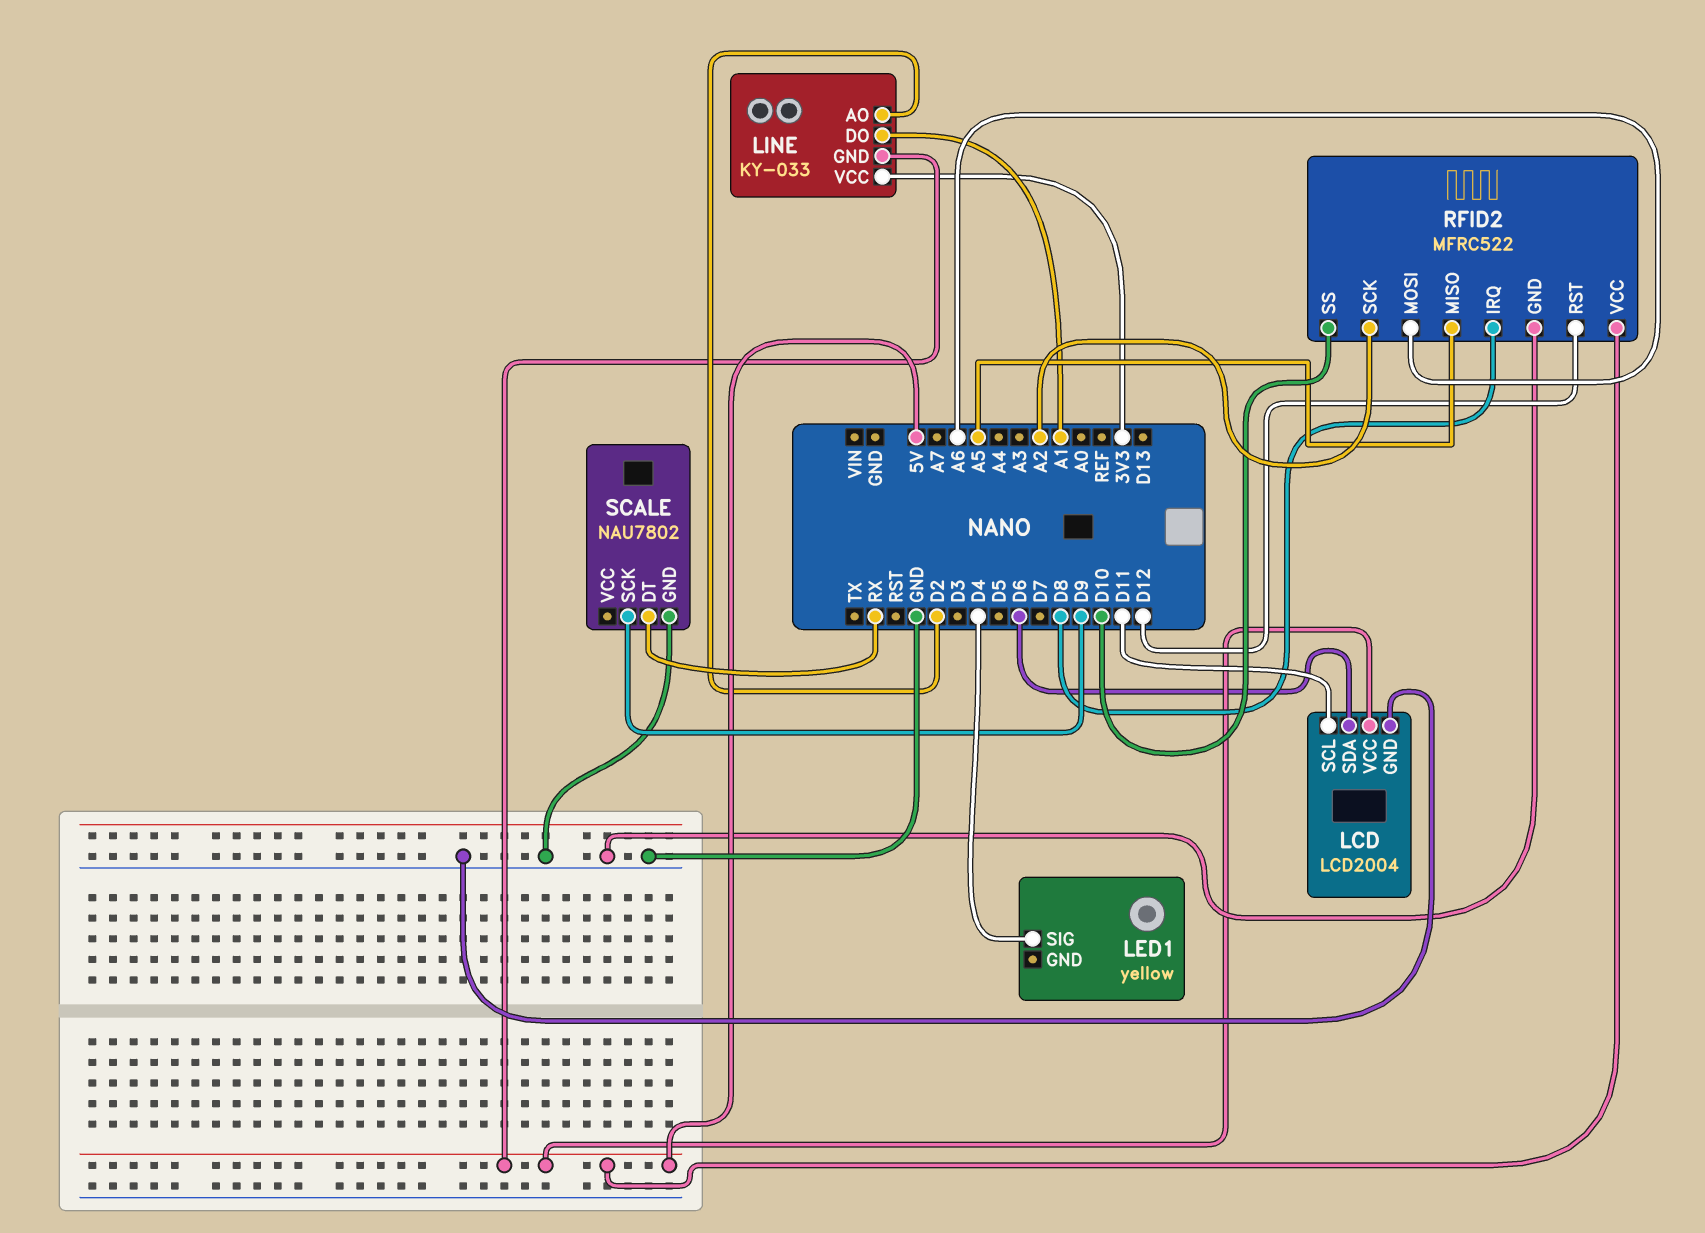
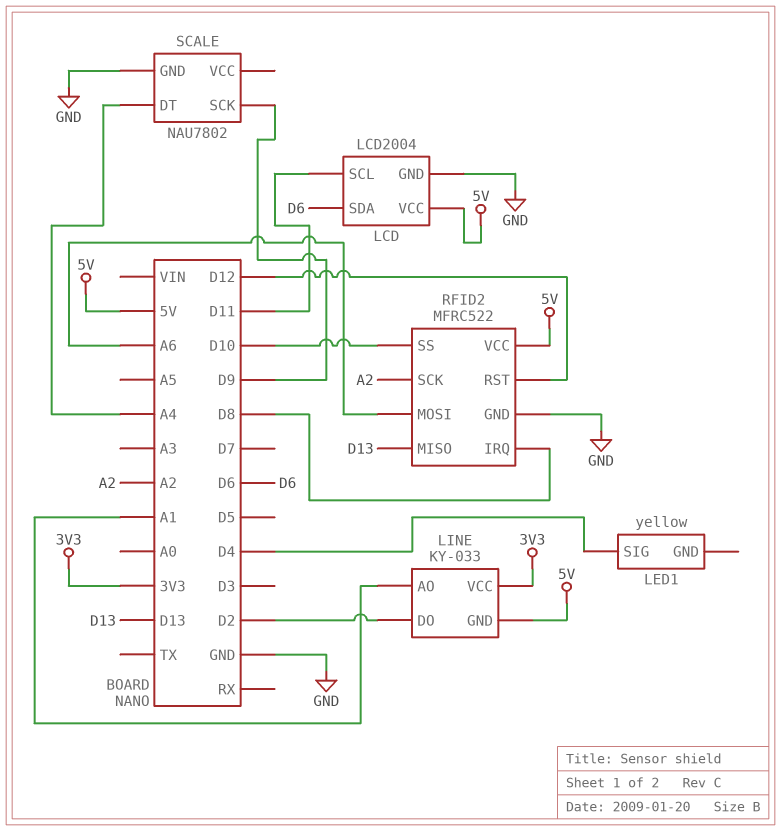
LINE pin AO: D2 -> A1
LINE pin DO: A1 -> D2
RFID2 pin MISO: A5 -> D13
SCALE pin DT: RX -> A4

